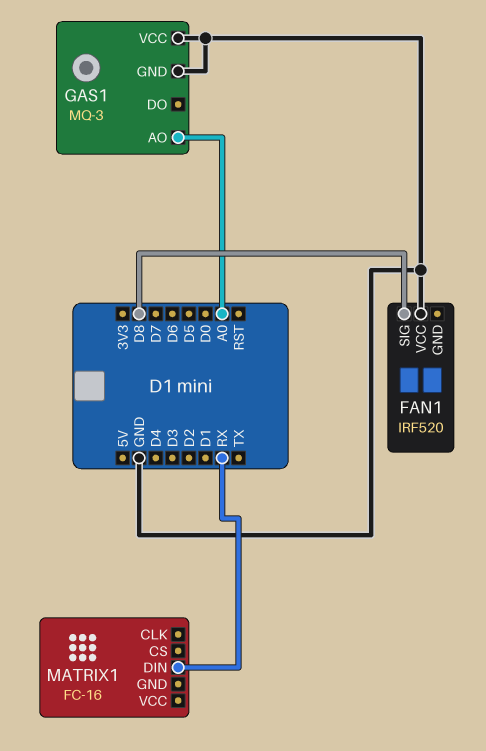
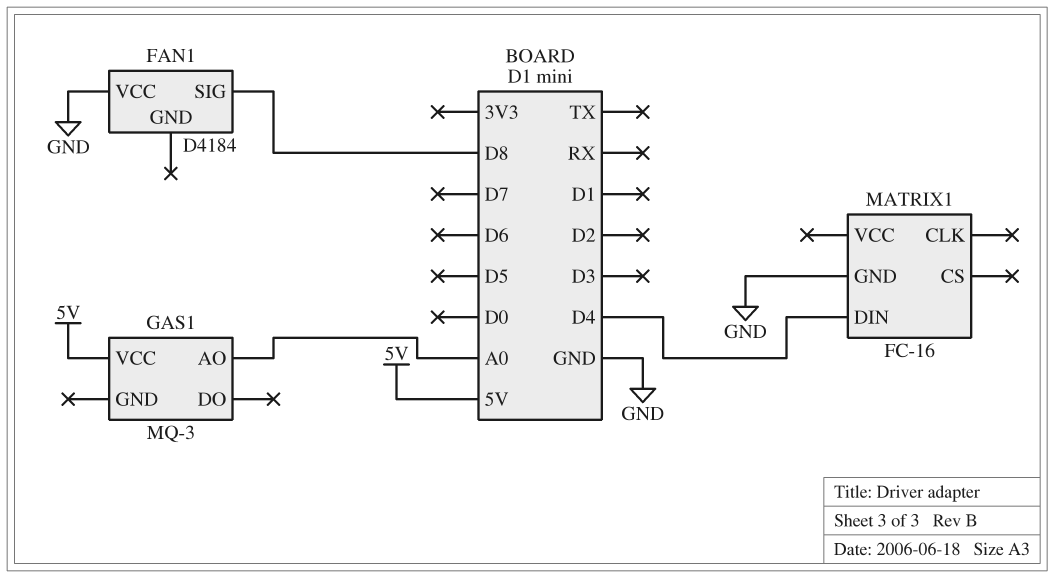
FAN1: IRF520 -> D4184
GAS1 pin GND: GND -> none
GAS1 pin VCC: GND -> 5V
MATRIX1 pin DIN: RX -> D4
MATRIX1 pin GND: none -> GND

